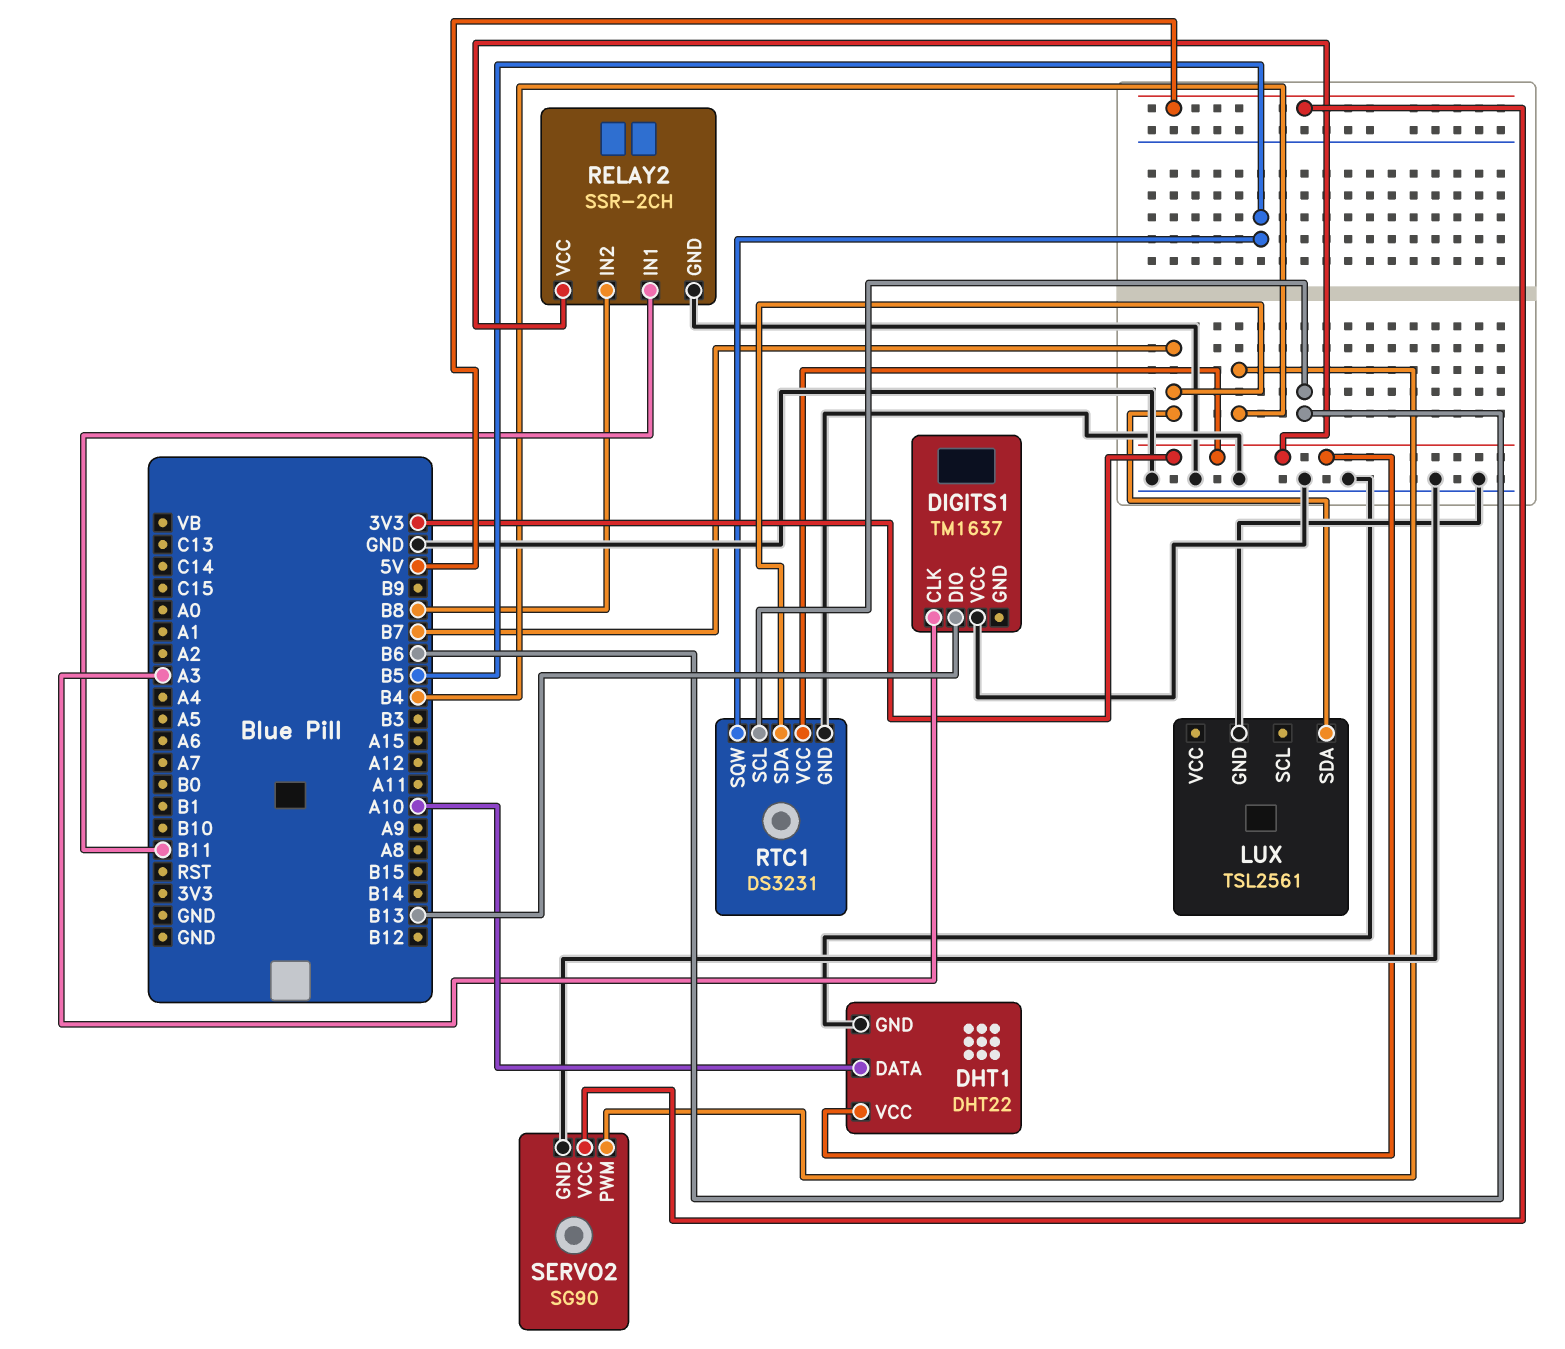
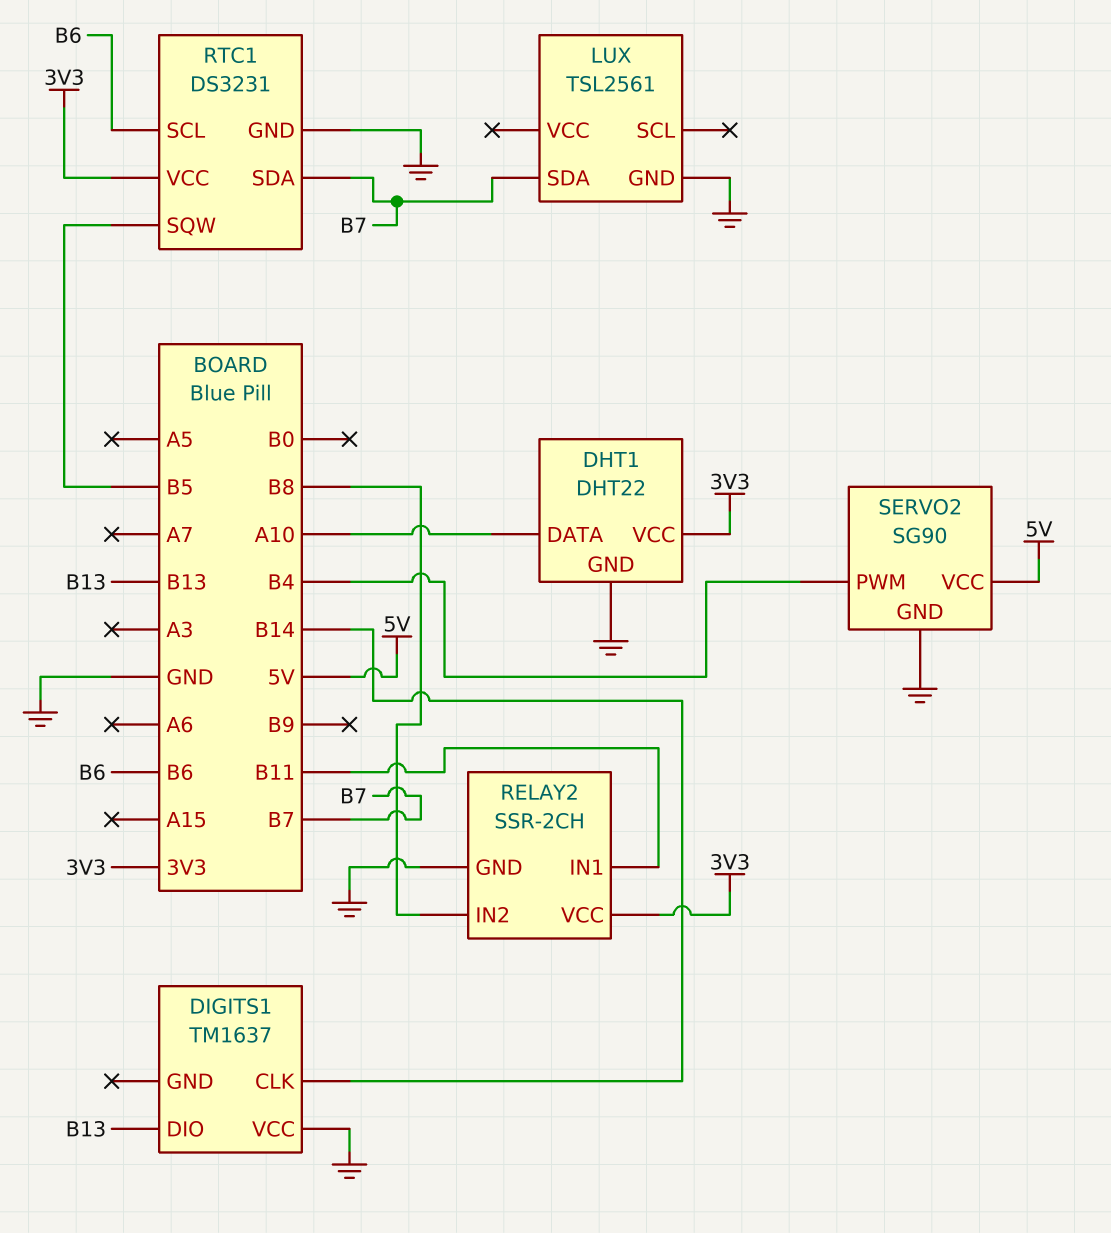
DIGITS1 pin CLK: A3 -> B14

